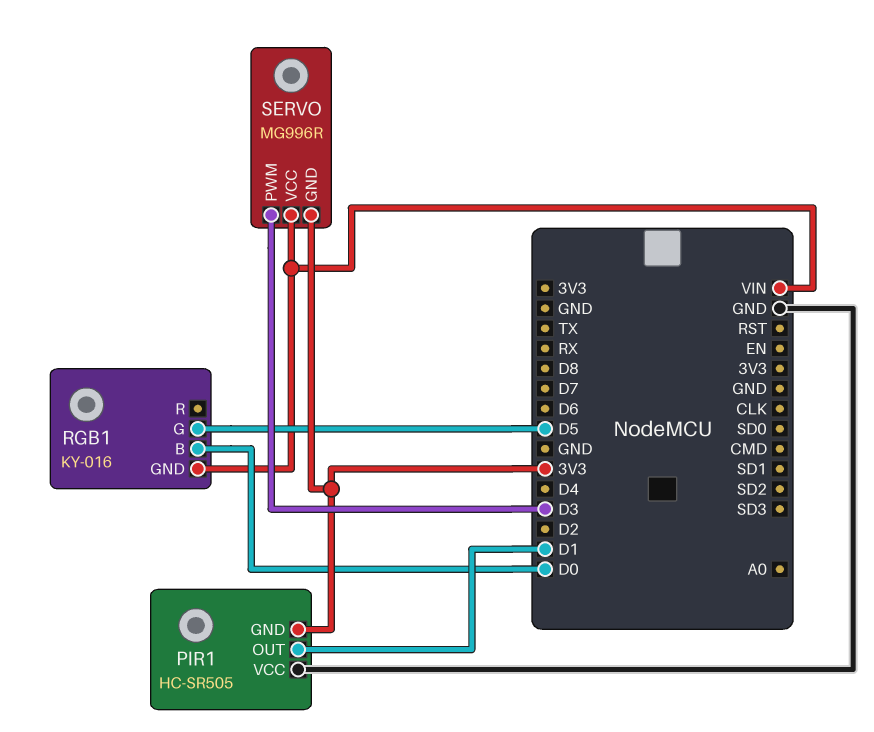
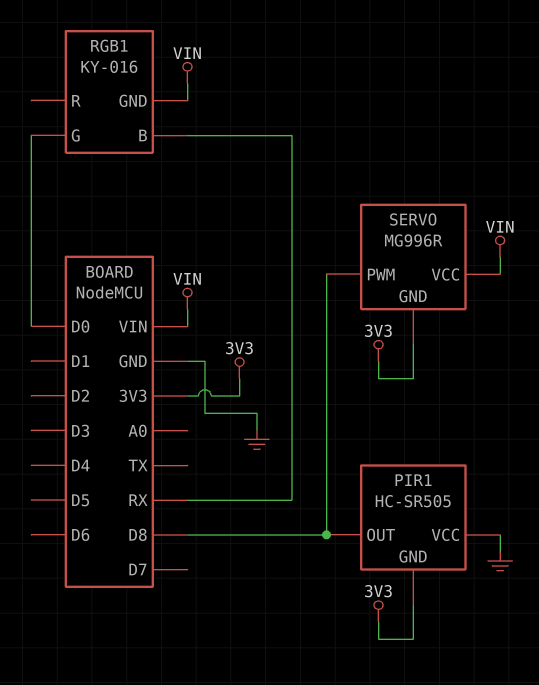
PIR1 pin OUT: D1 -> D8
RGB1 pin B: D0 -> RX
RGB1 pin G: D5 -> D0
SERVO pin PWM: D3 -> D8

